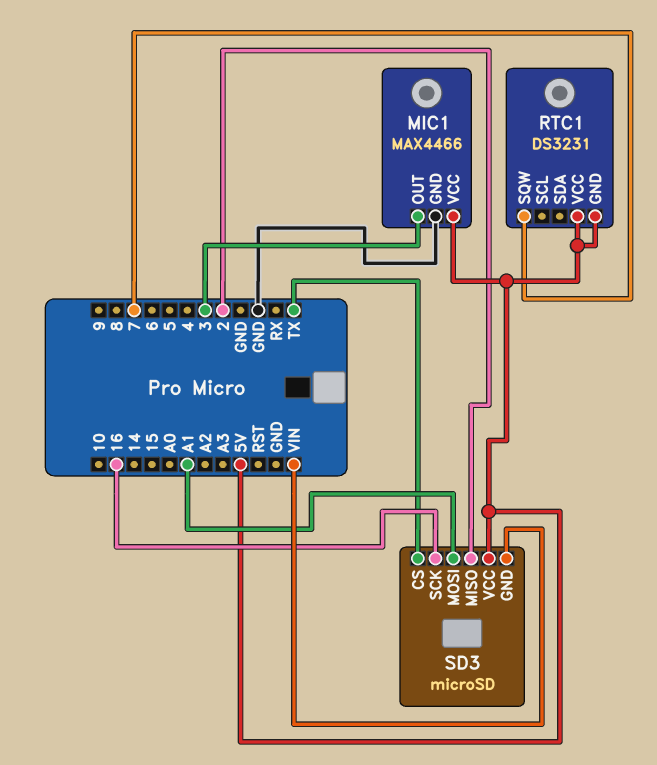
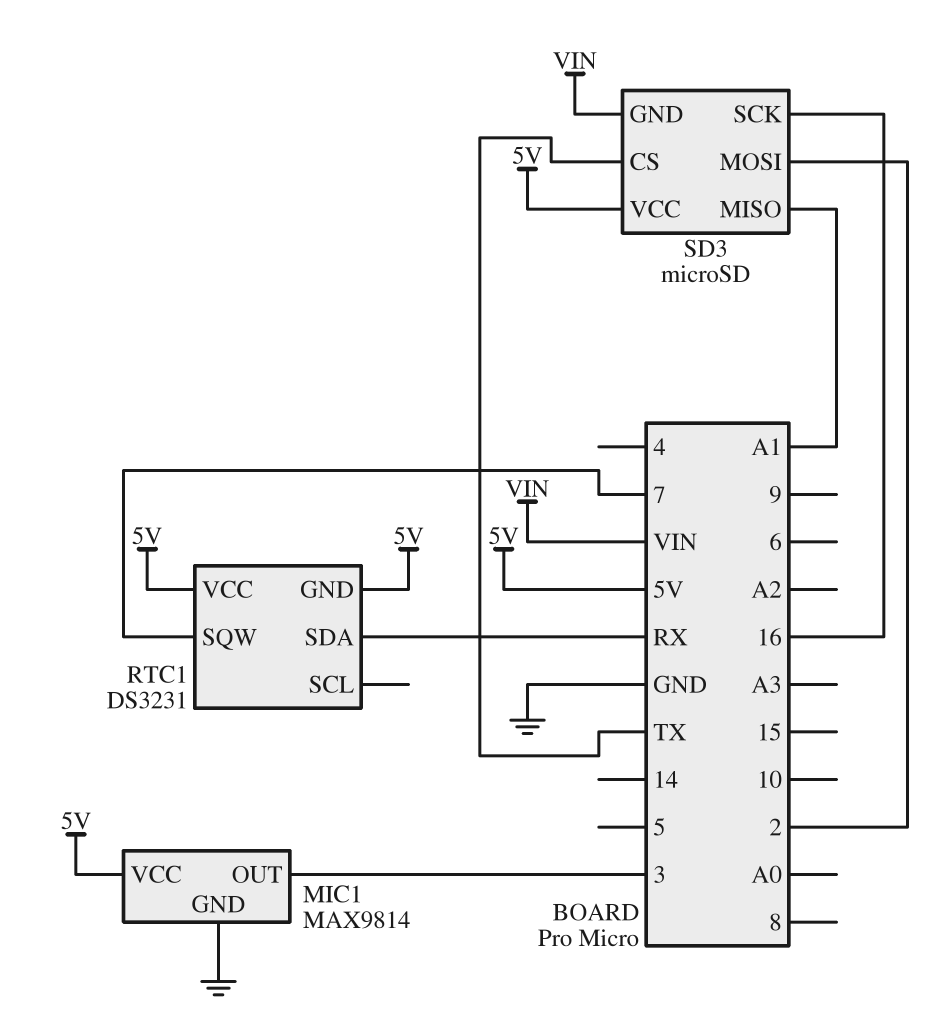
MIC1: MAX4466 -> MAX9814
RTC1 pin SDA: none -> RX
SD3 pin MISO: 2 -> A1
SD3 pin MOSI: A1 -> 2

